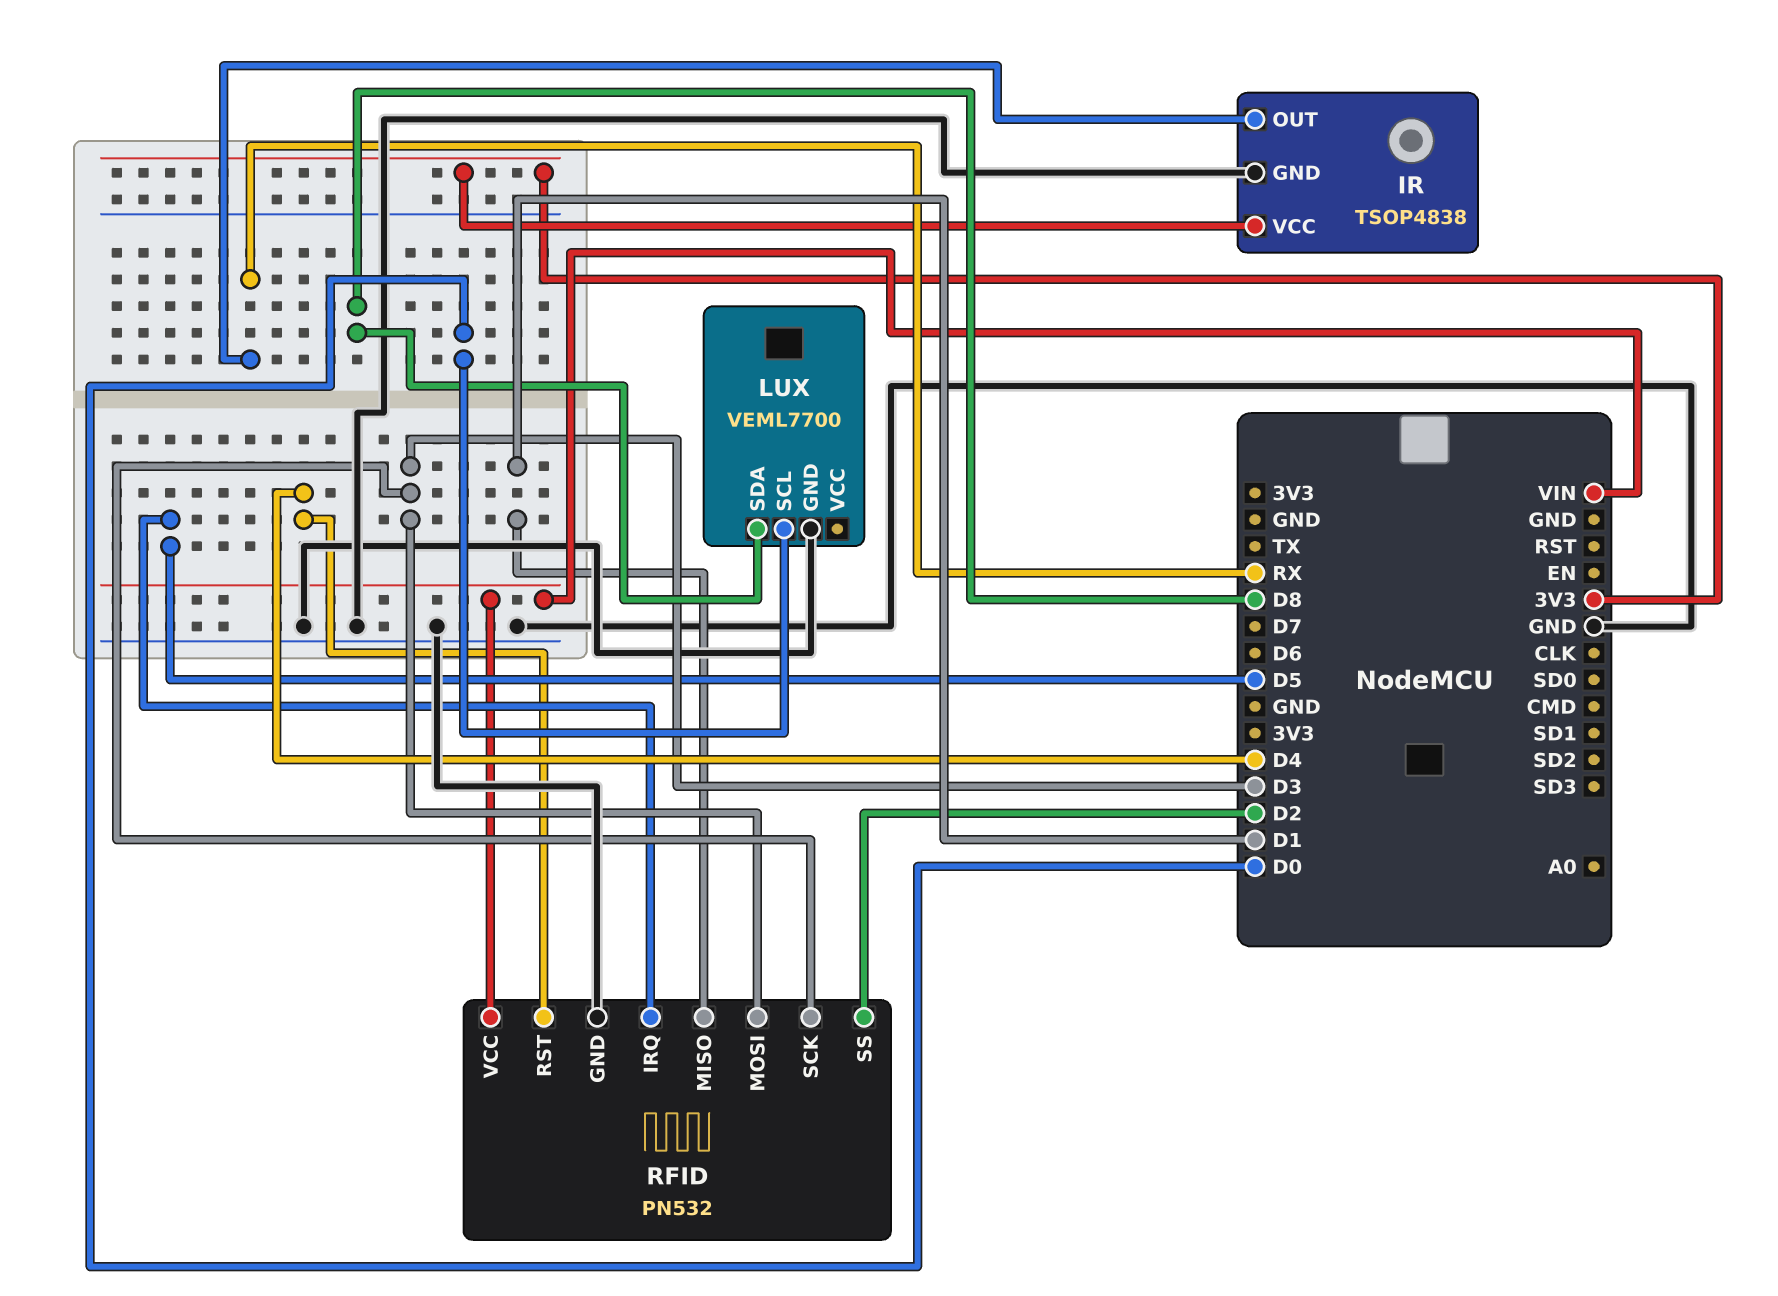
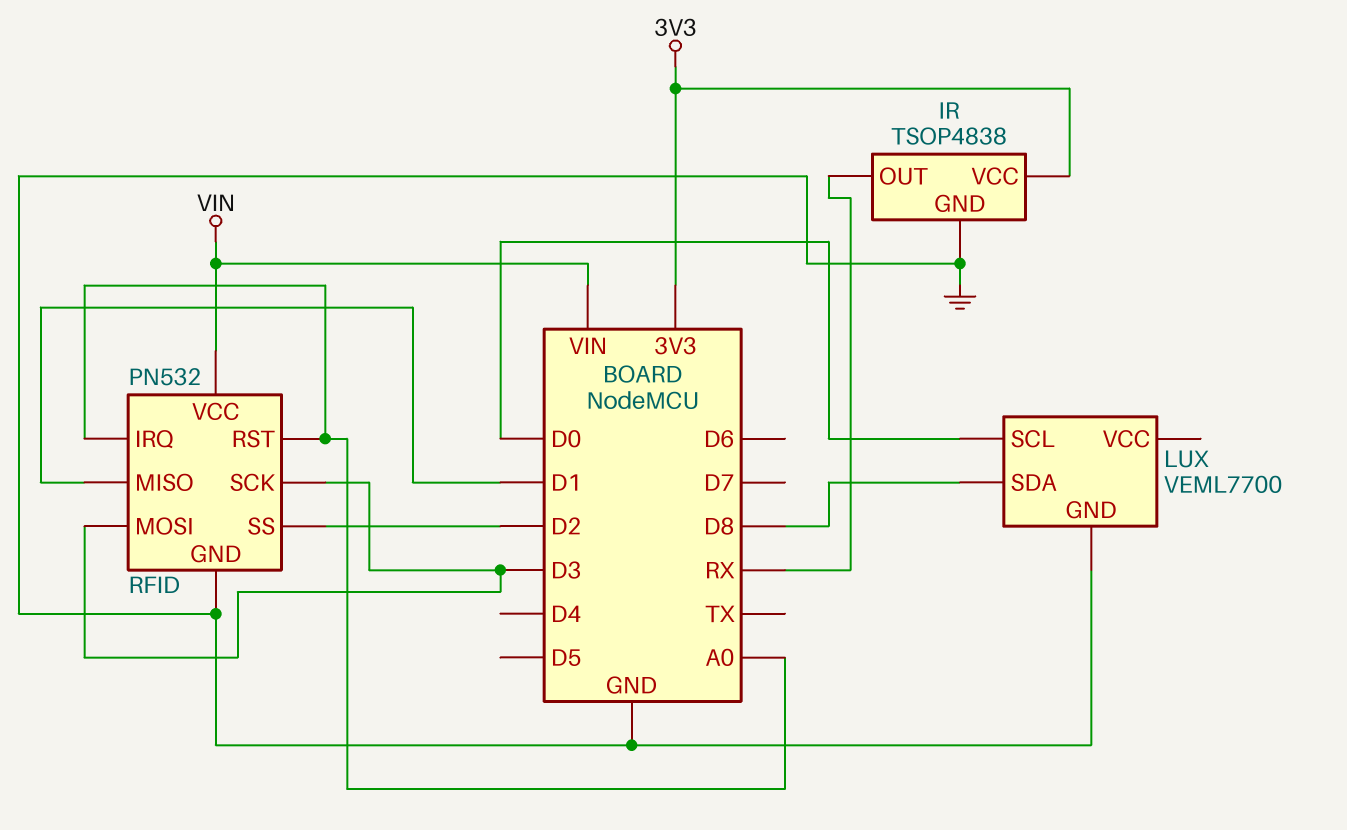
RFID pin IRQ: D5 -> A0
RFID pin RST: D4 -> A0

